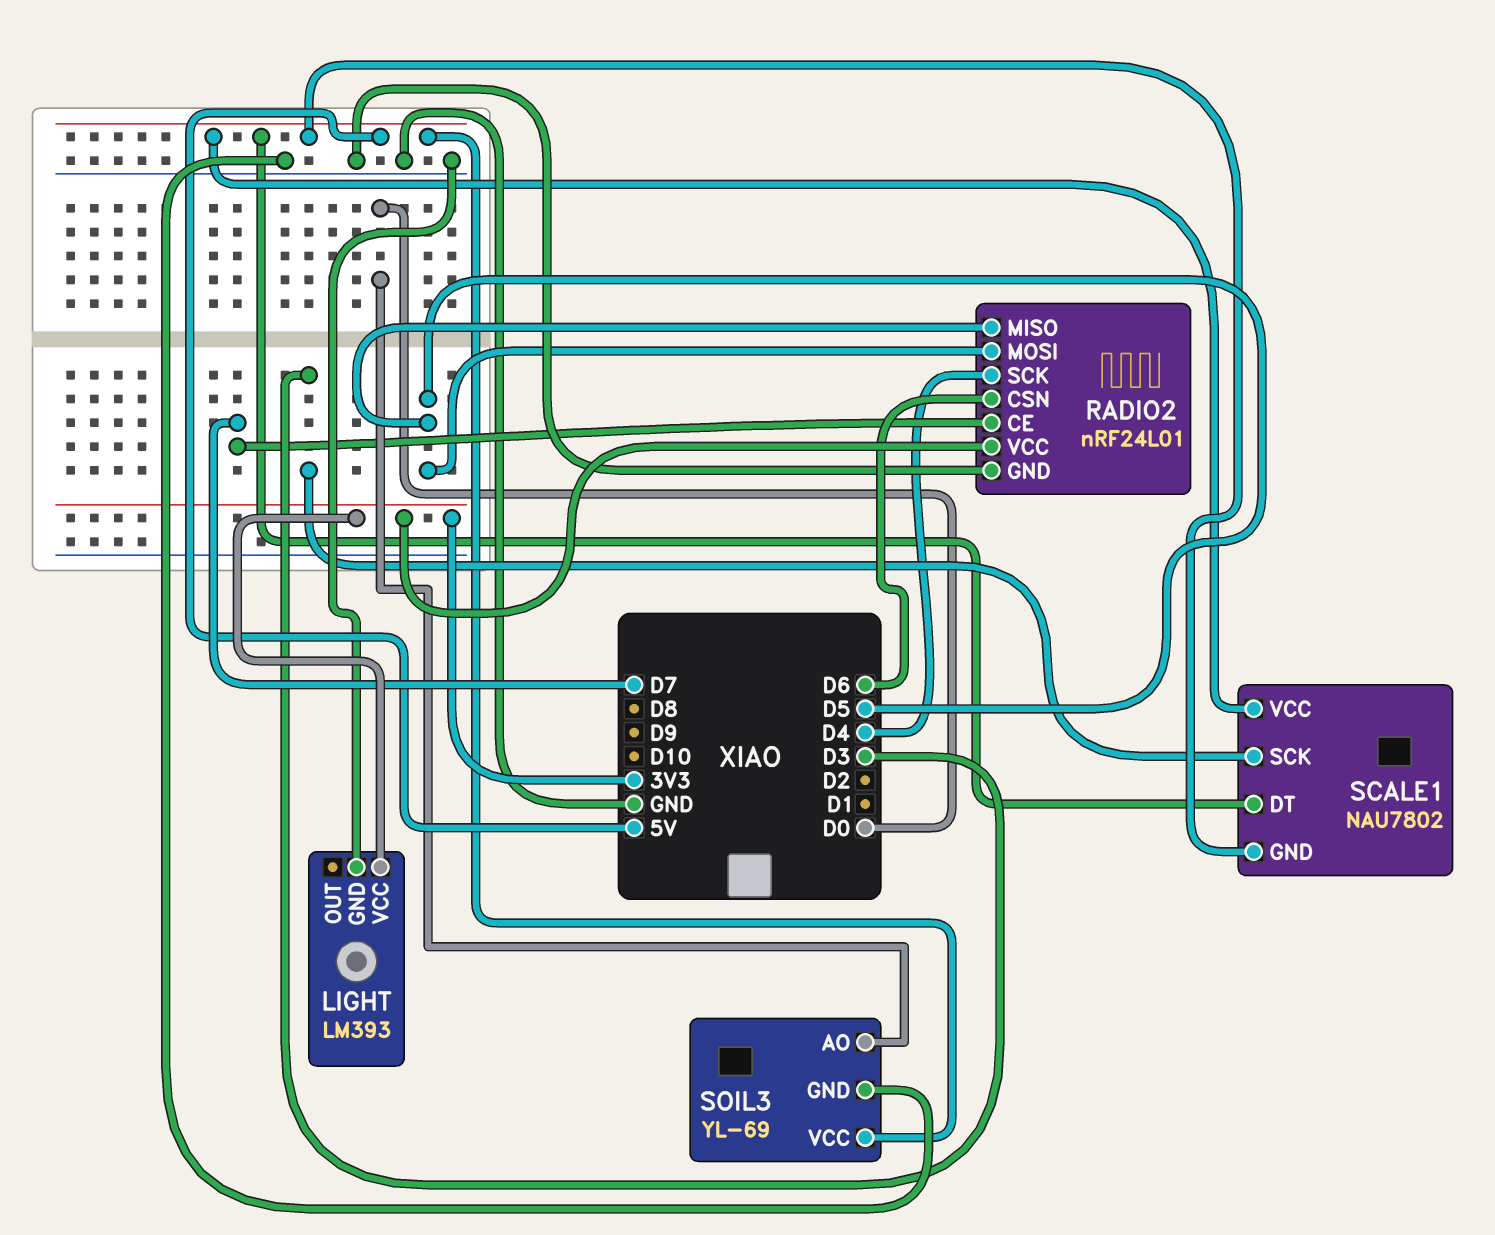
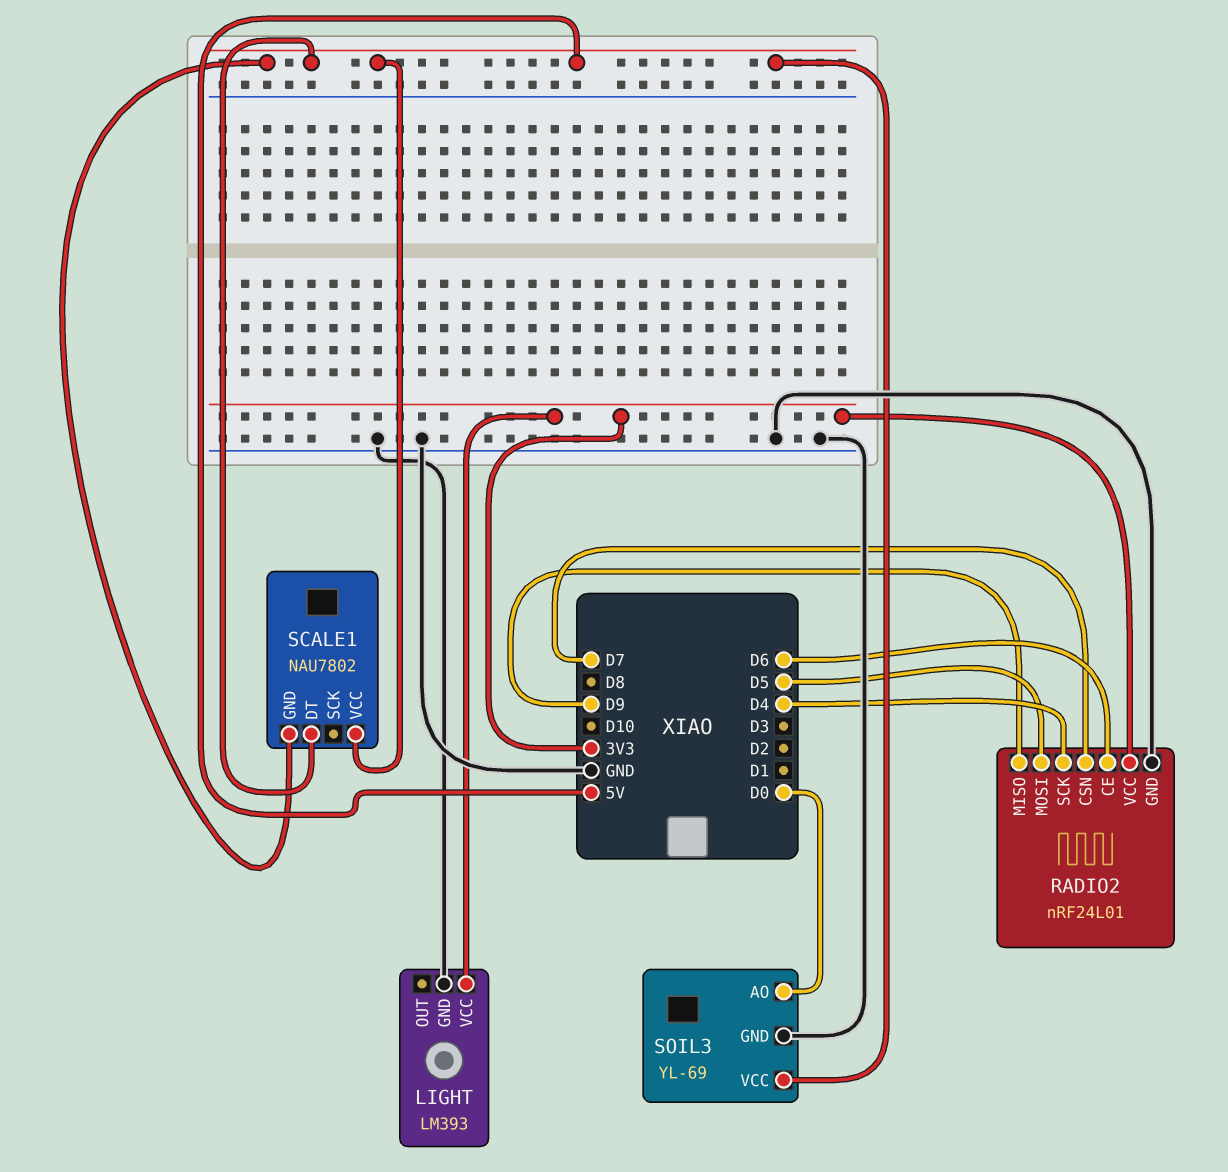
RADIO2 pin CE: D7 -> D6
RADIO2 pin CSN: D6 -> D7
RADIO2 pin MISO: D5 -> D9
SCALE1 pin SCK: D3 -> none

